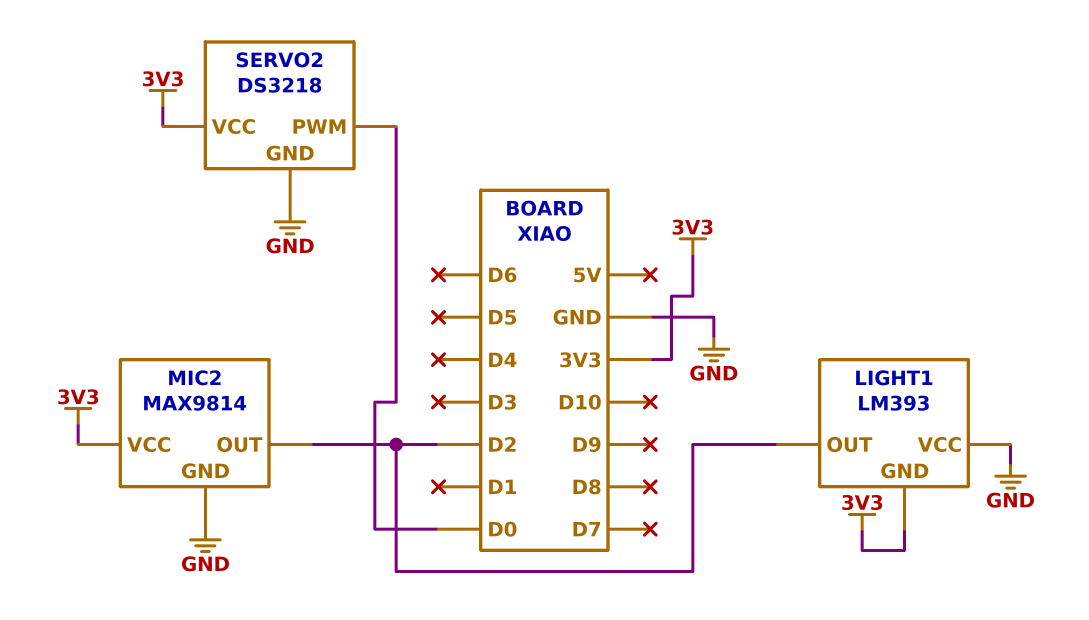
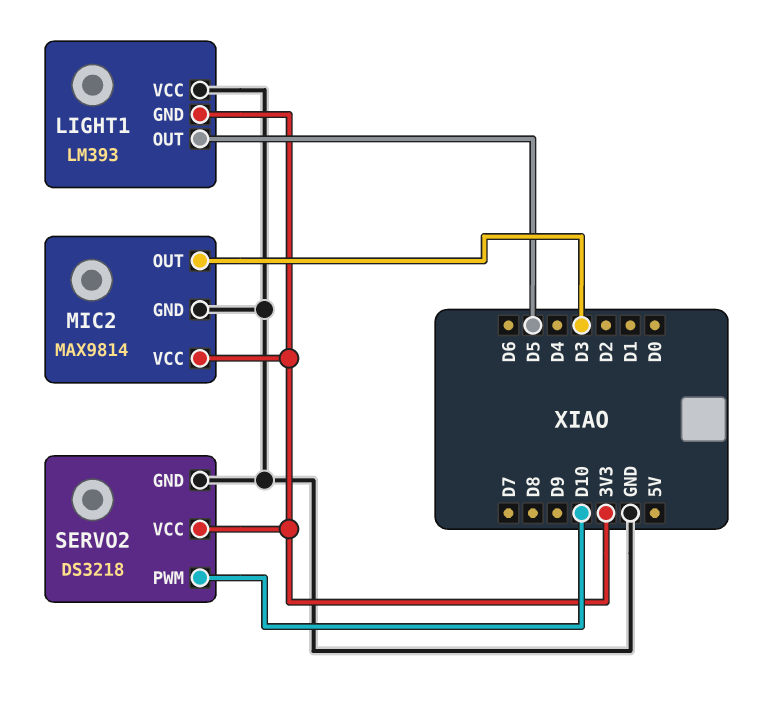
LIGHT1 pin OUT: D2 -> D5
MIC2 pin OUT: D2 -> D3
SERVO2 pin PWM: D0 -> D10

